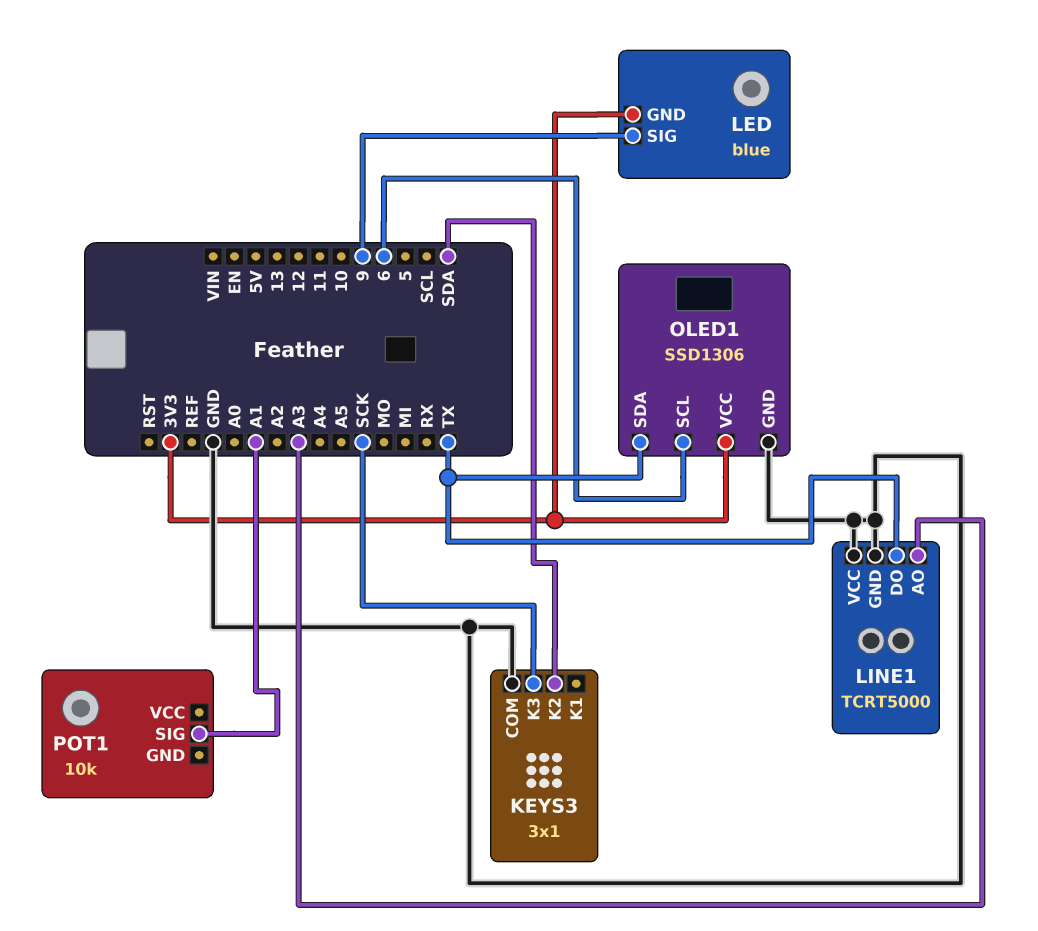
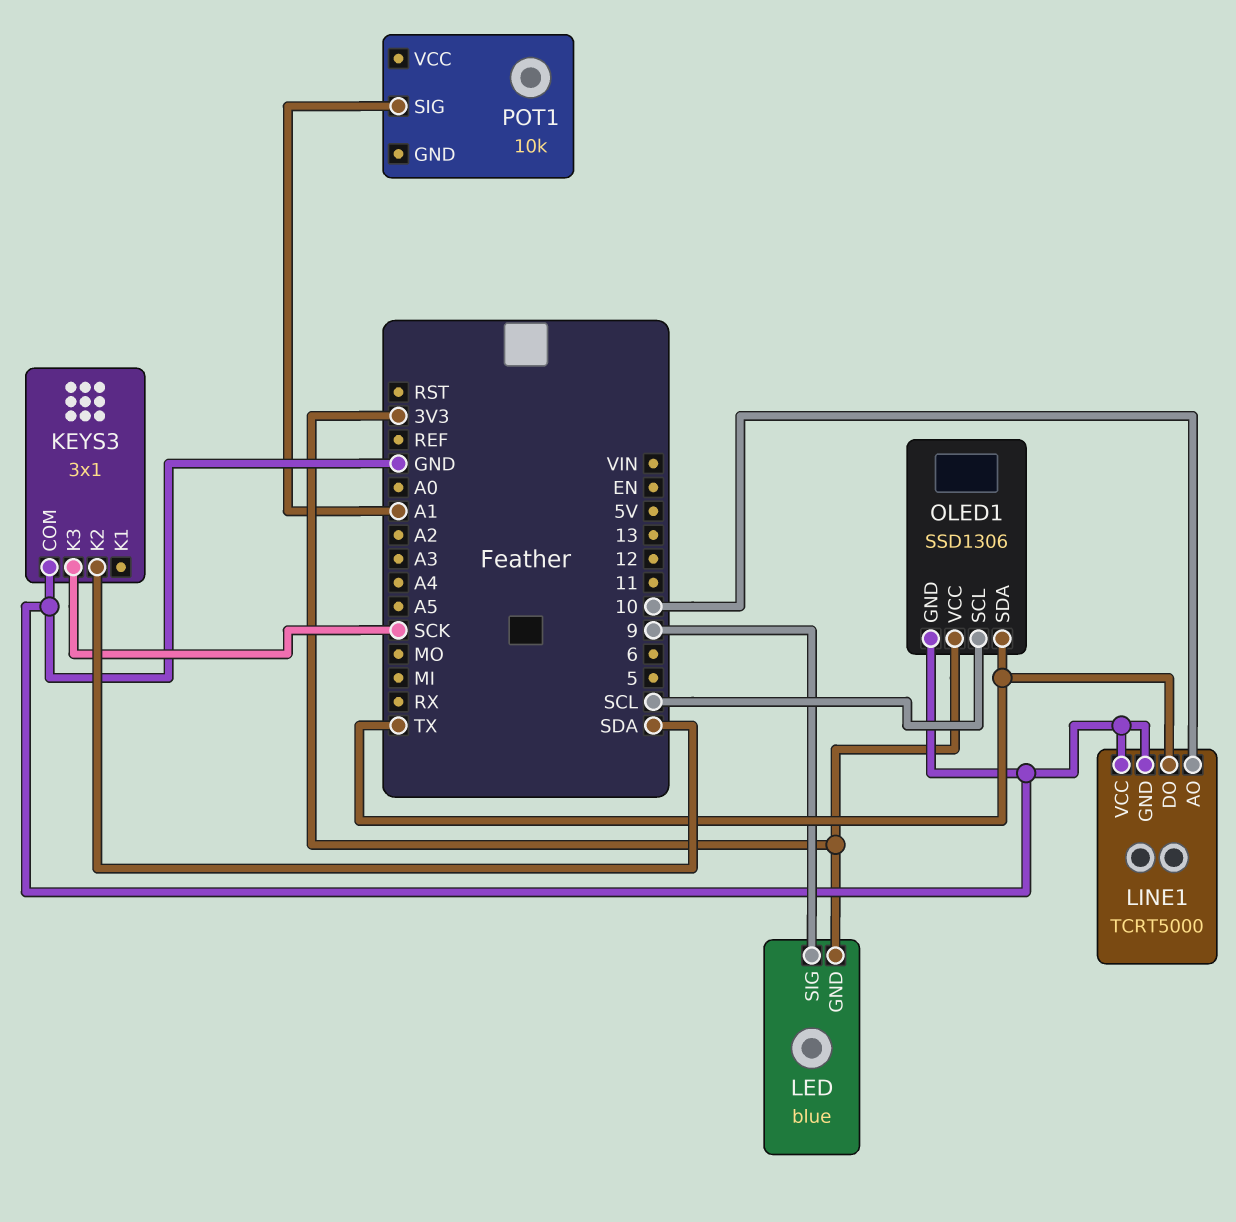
LINE1 pin AO: A3 -> 10
OLED1 pin SCL: 6 -> SCL

